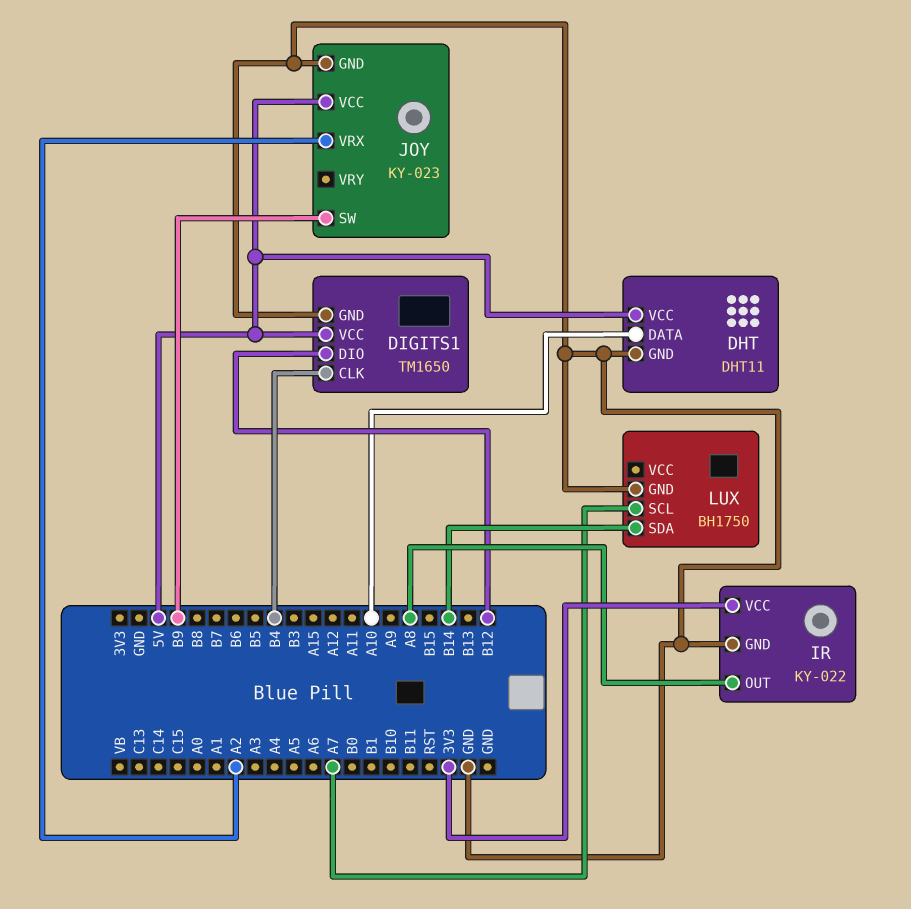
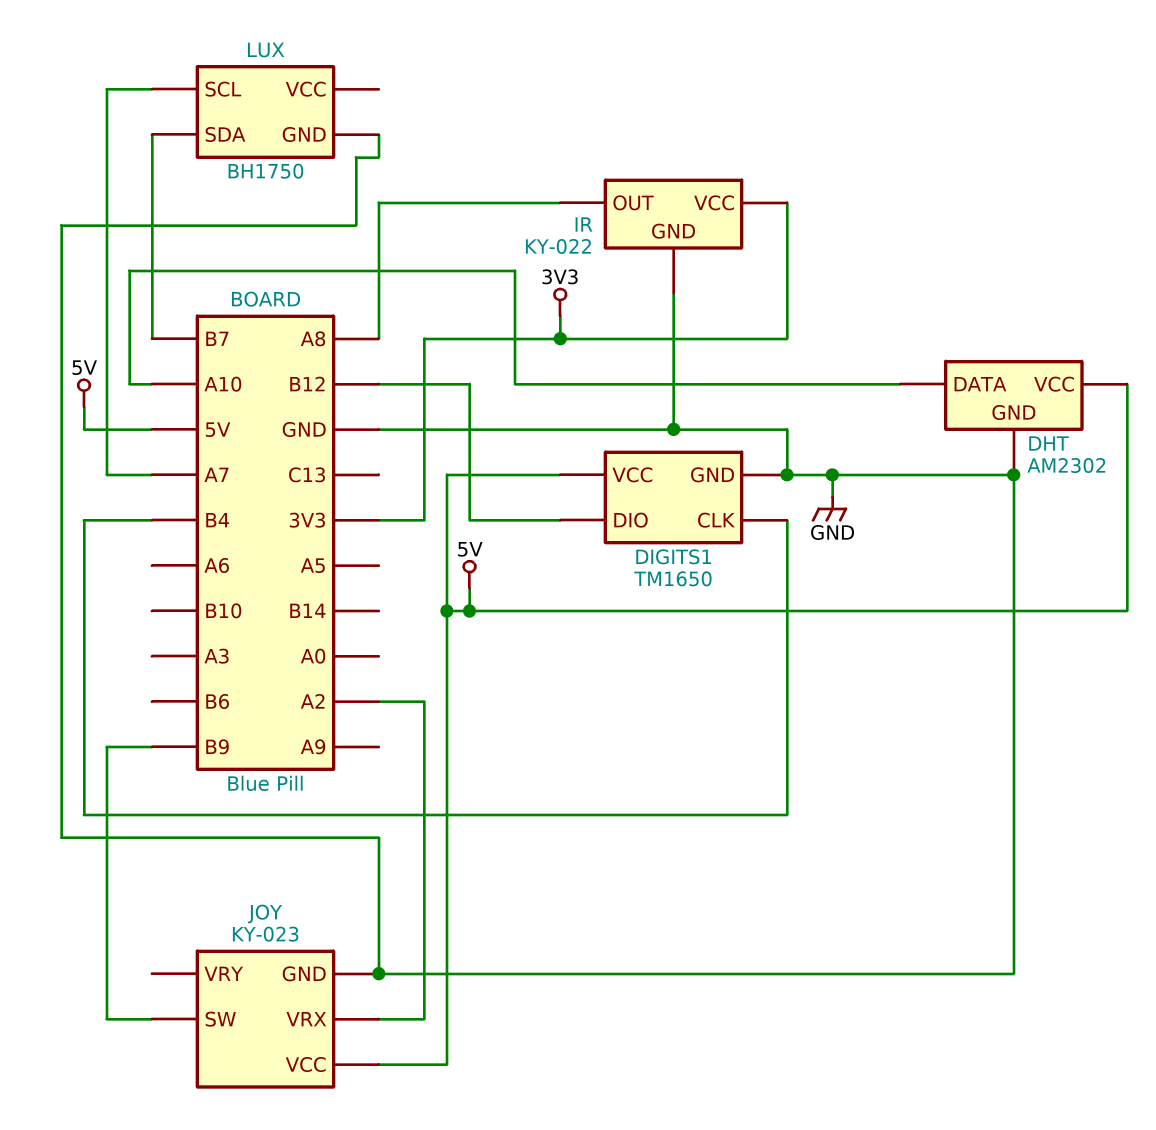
DHT: DHT11 -> AM2302
LUX pin SDA: B14 -> B7

